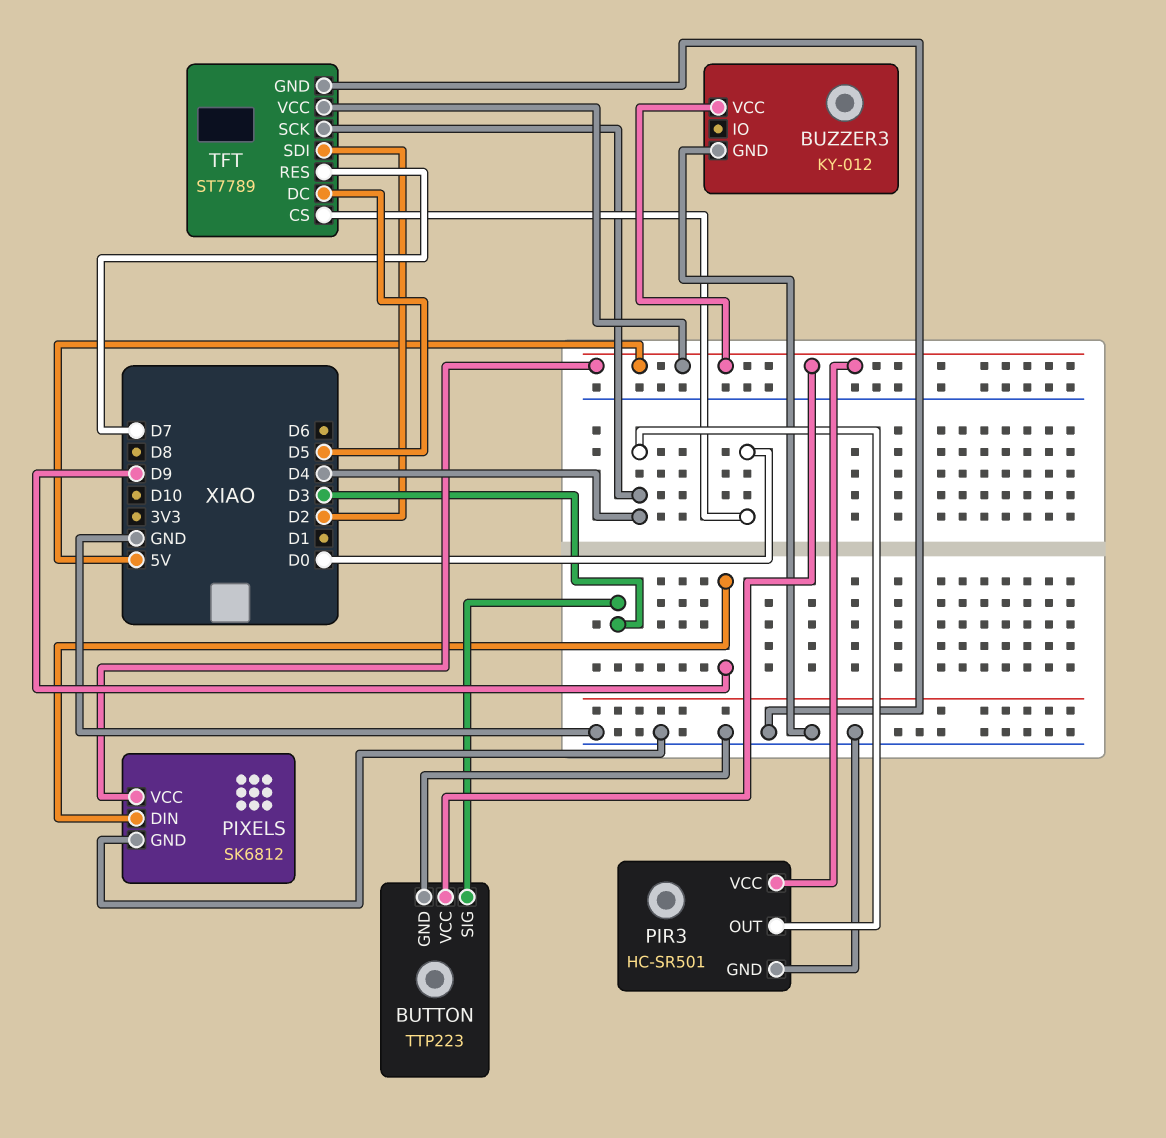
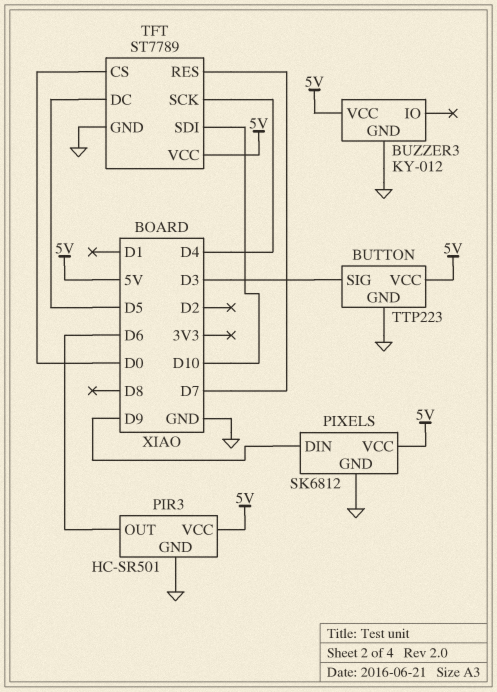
PIR3 pin OUT: D4 -> D6
TFT pin SDI: D2 -> D10

